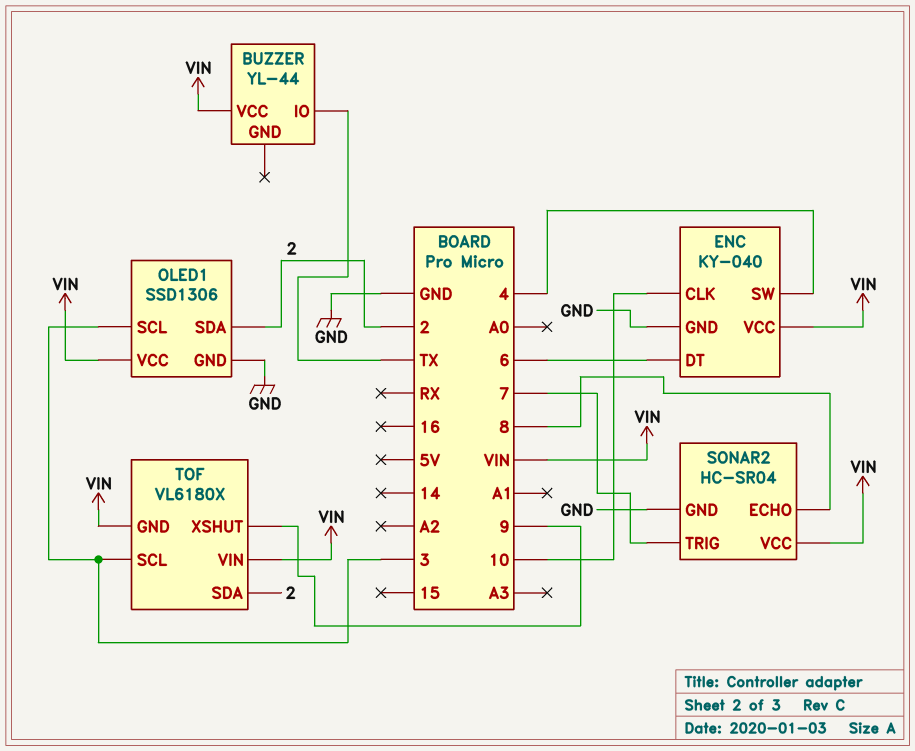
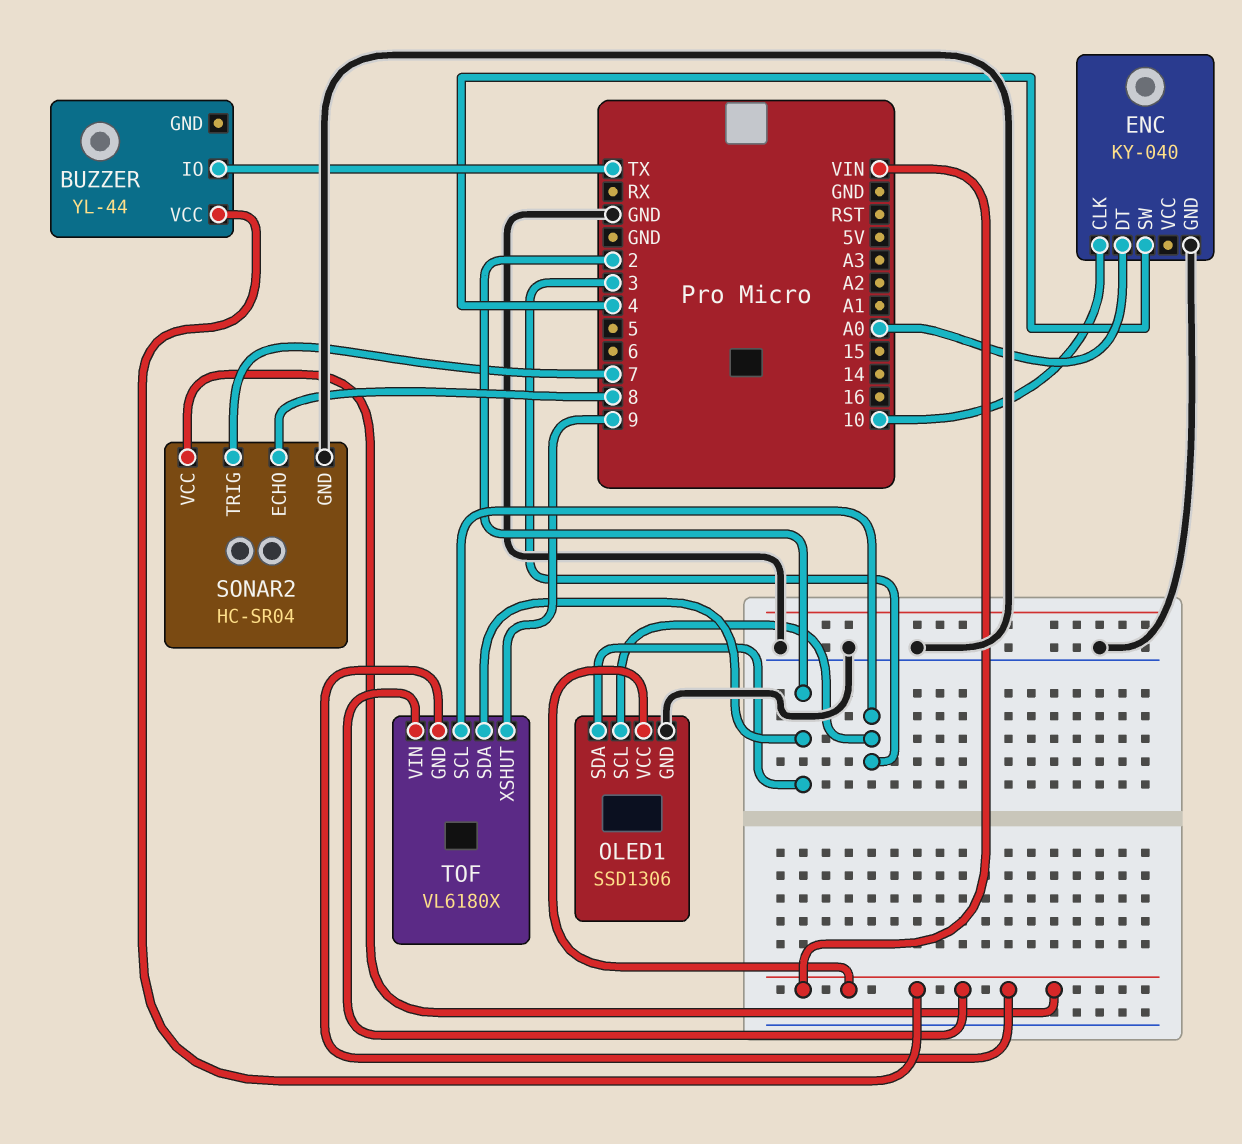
ENC pin DT: 6 -> A0
ENC pin VCC: VIN -> none

